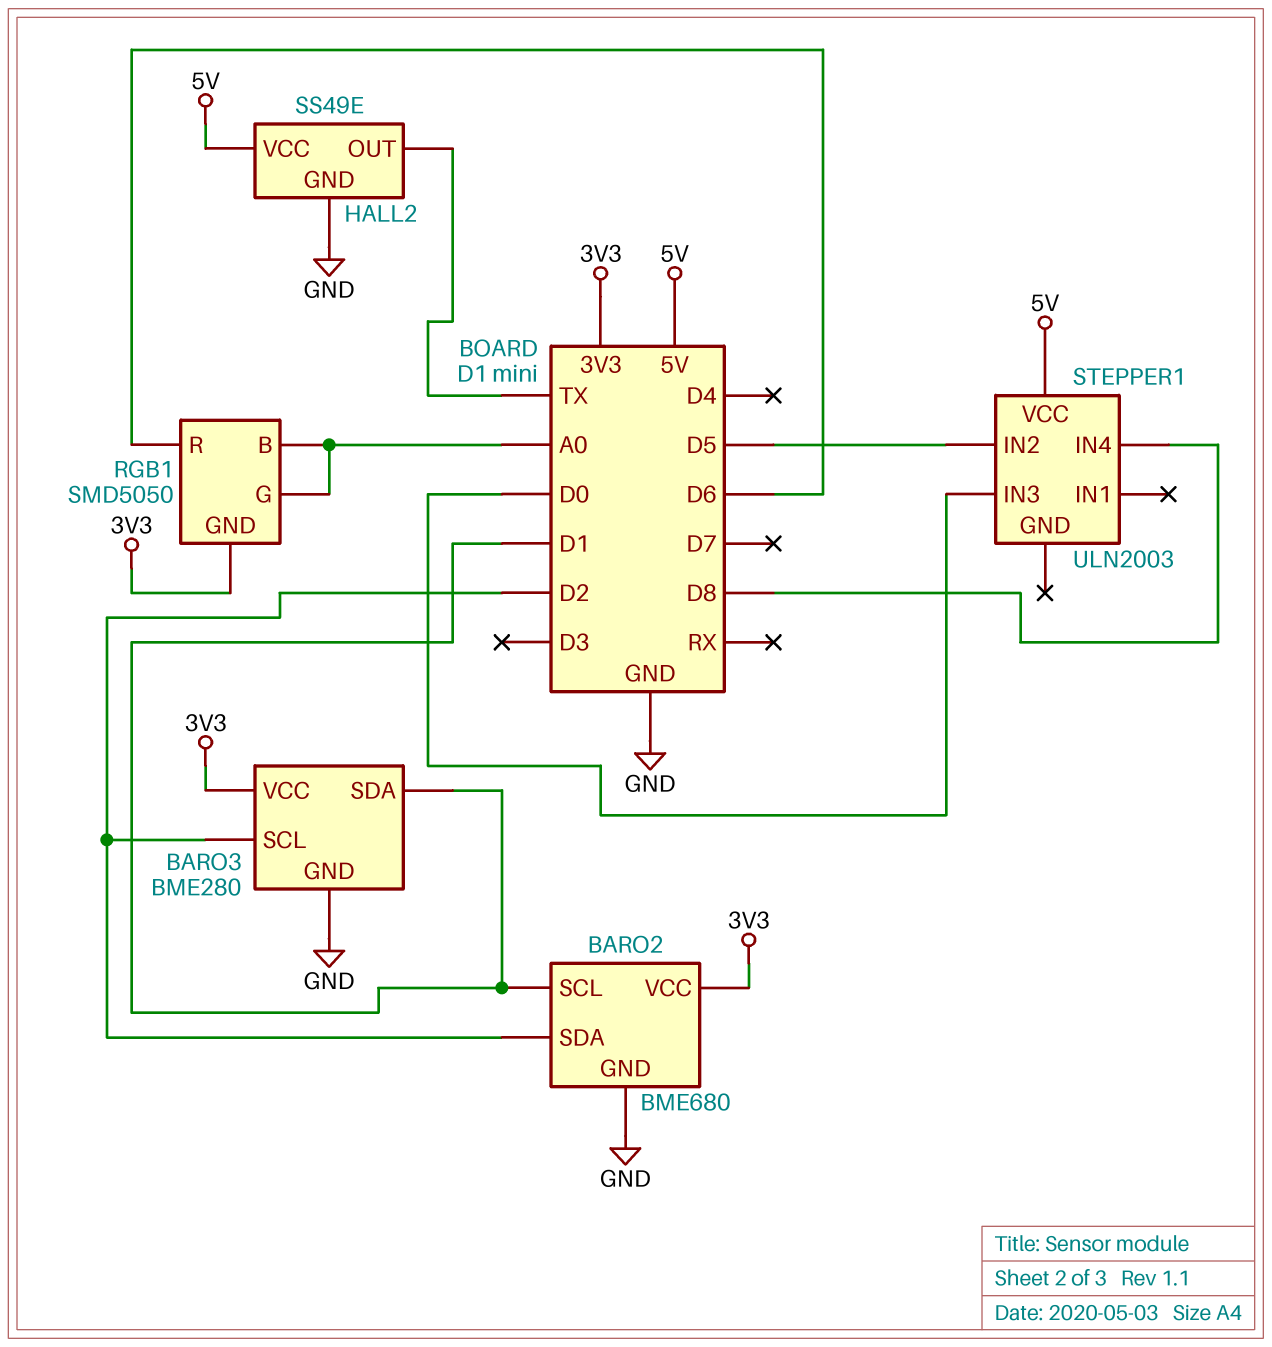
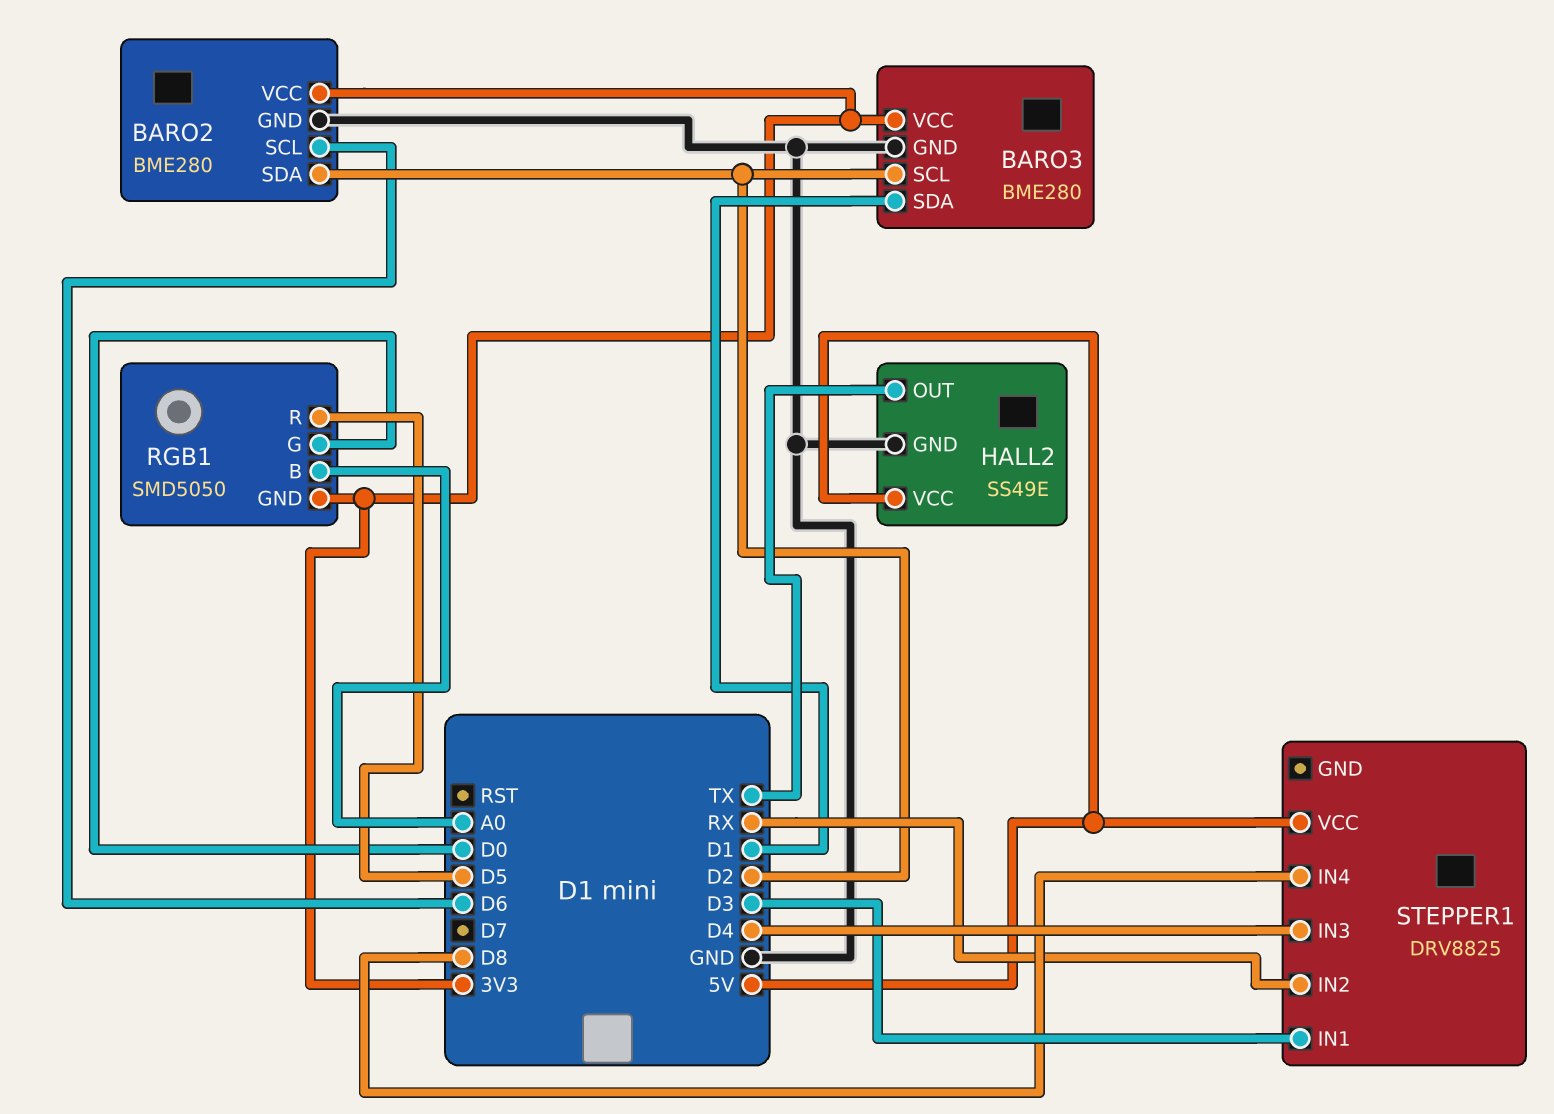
BARO2: BME680 -> BME280
BARO2 pin SCL: D1 -> D6
RGB1 pin G: A0 -> D0
RGB1 pin R: D6 -> D5
STEPPER1: ULN2003 -> DRV8825
STEPPER1 pin IN1: none -> D3
STEPPER1 pin IN2: D5 -> RX
STEPPER1 pin IN3: D0 -> D4

